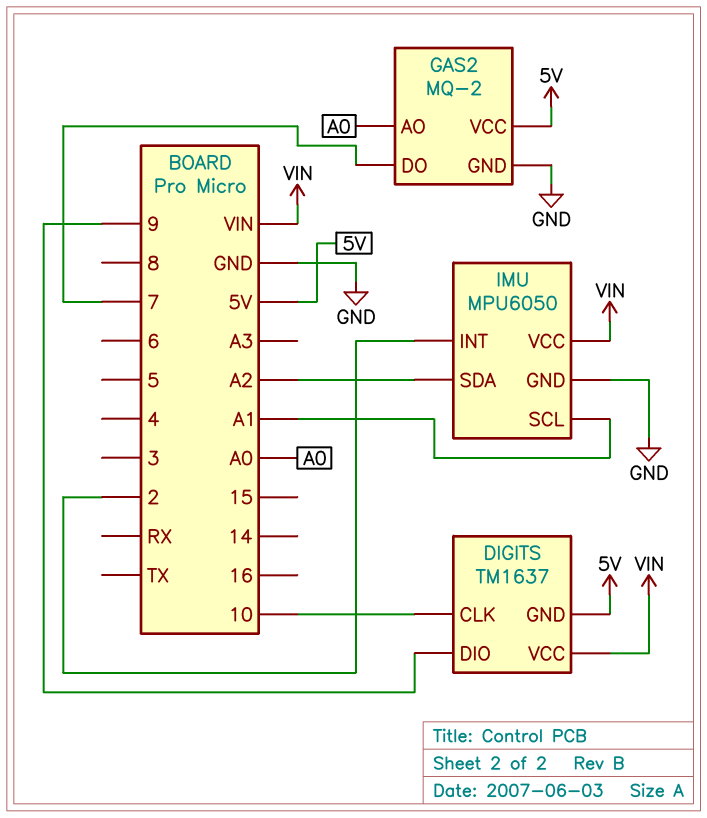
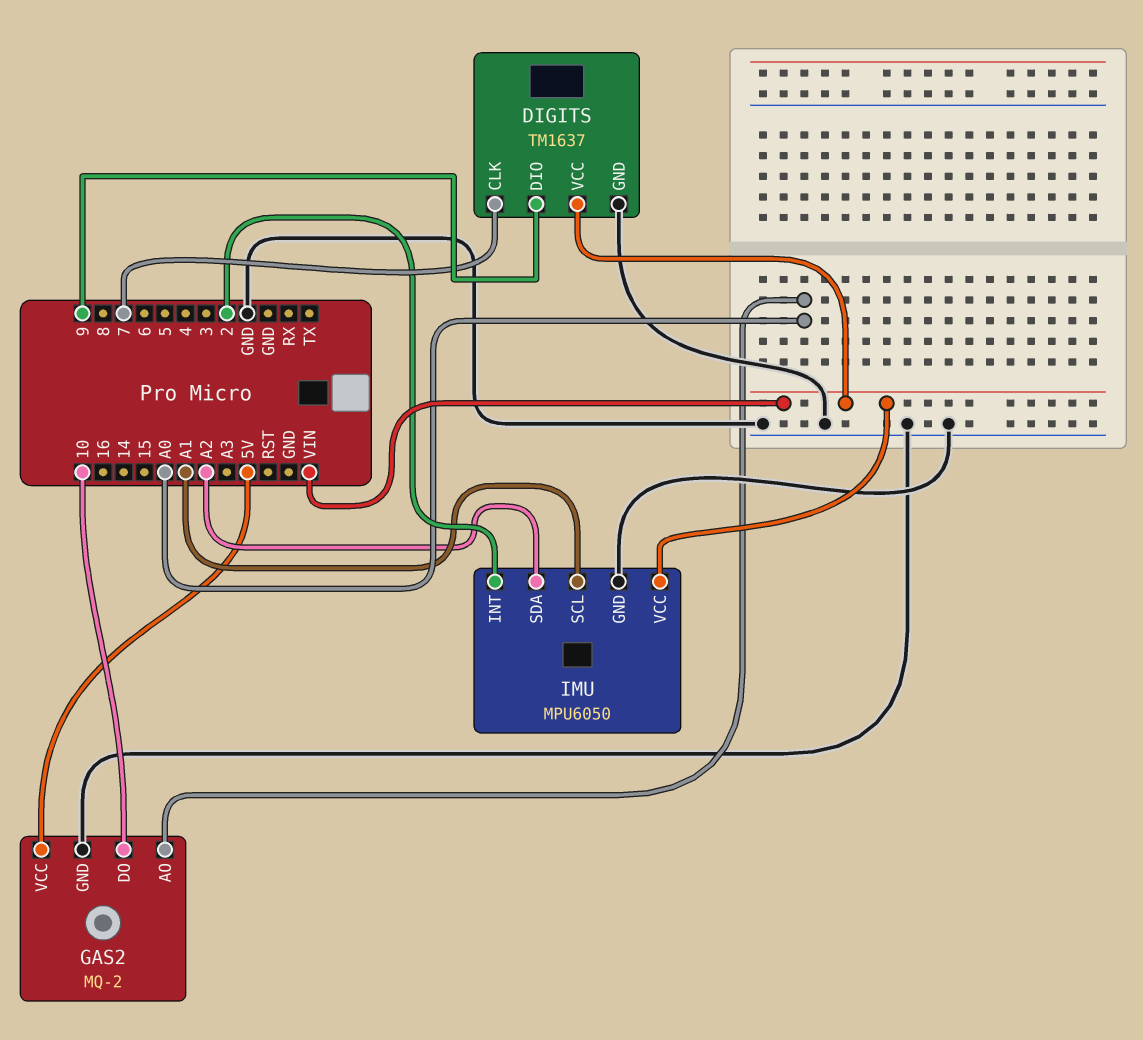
DIGITS pin CLK: 10 -> 7
DIGITS pin GND: 5V -> GND
GAS2 pin DO: 7 -> 10

